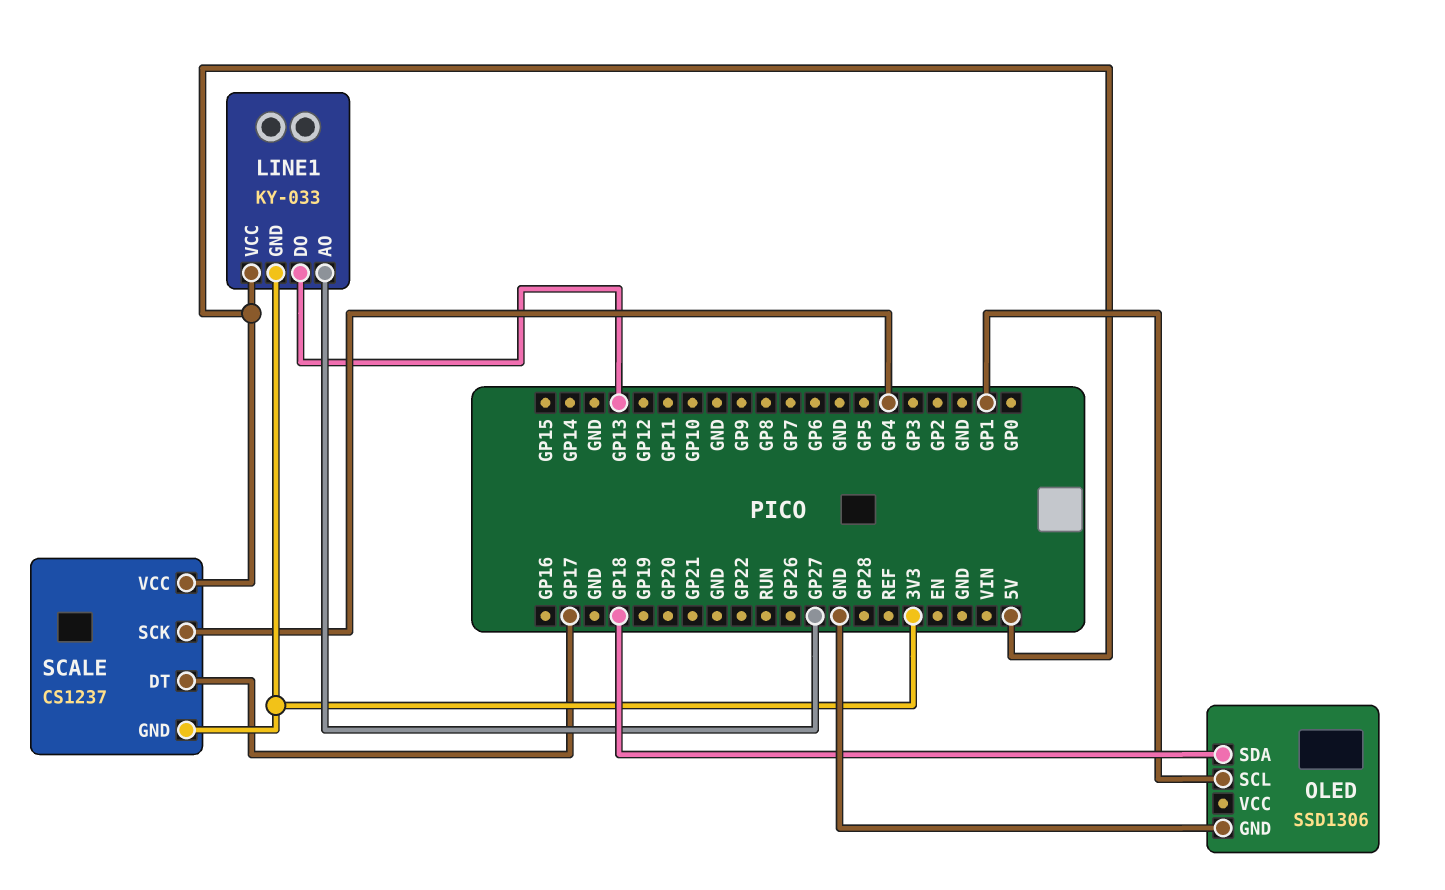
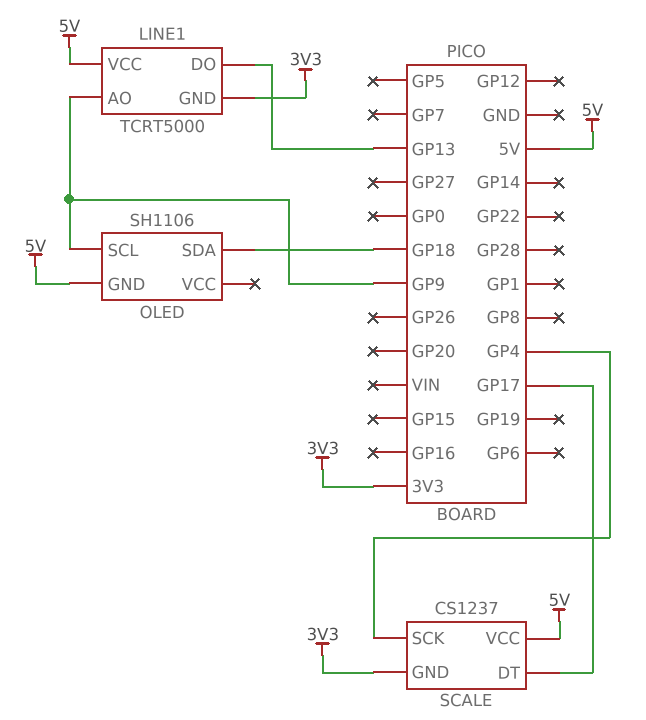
LINE1: KY-033 -> TCRT5000
LINE1 pin AO: GP27 -> GP9
OLED: SSD1306 -> SH1106
OLED pin GND: GND -> 5V
OLED pin SCL: GP1 -> GP9

